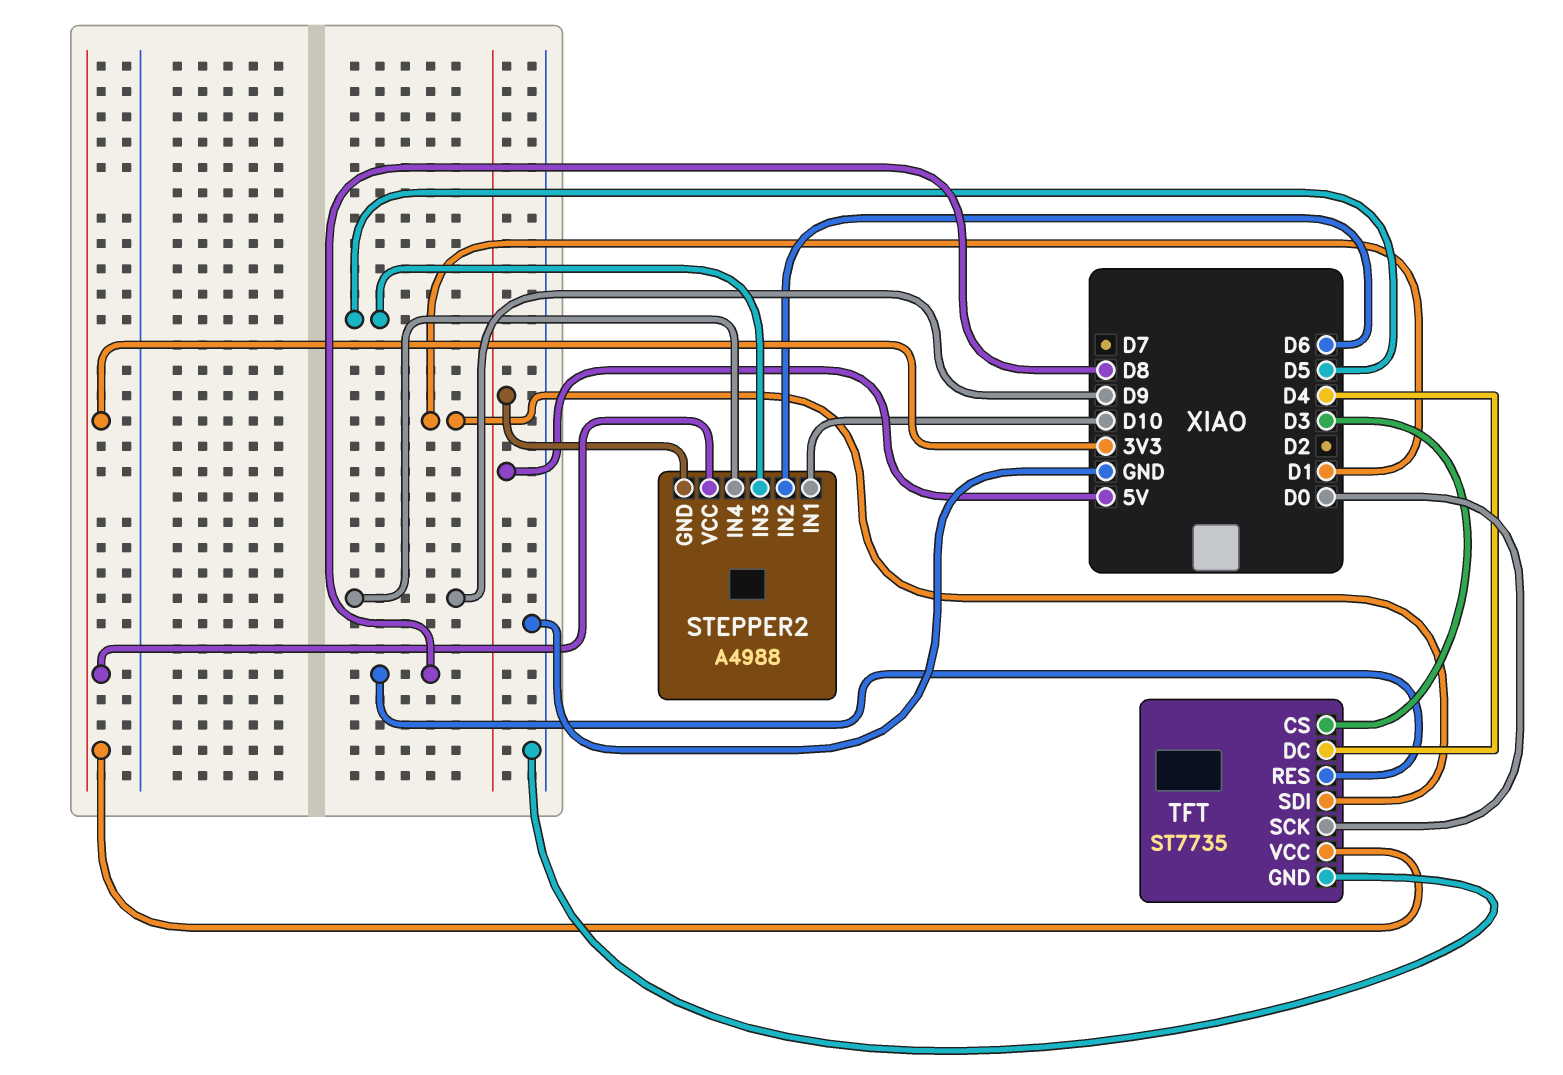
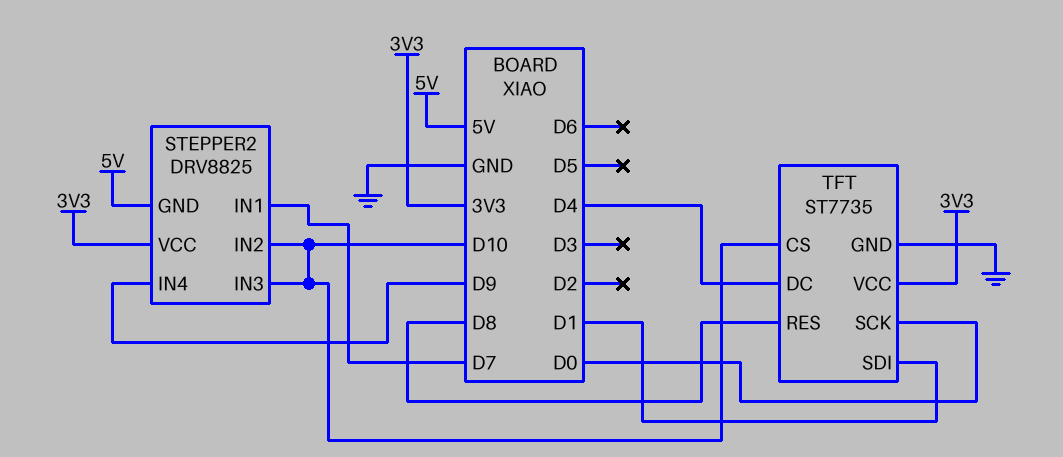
STEPPER2: A4988 -> DRV8825
STEPPER2 pin IN1: D10 -> D7
STEPPER2 pin IN2: D6 -> D10
STEPPER2 pin IN3: D5 -> D10
TFT pin CS: D3 -> D10

